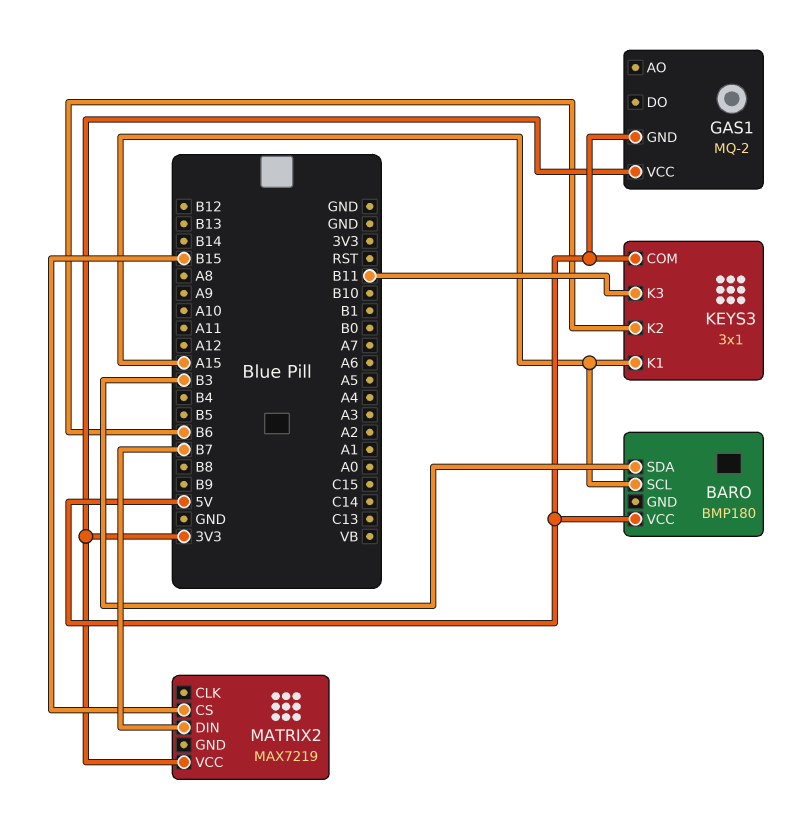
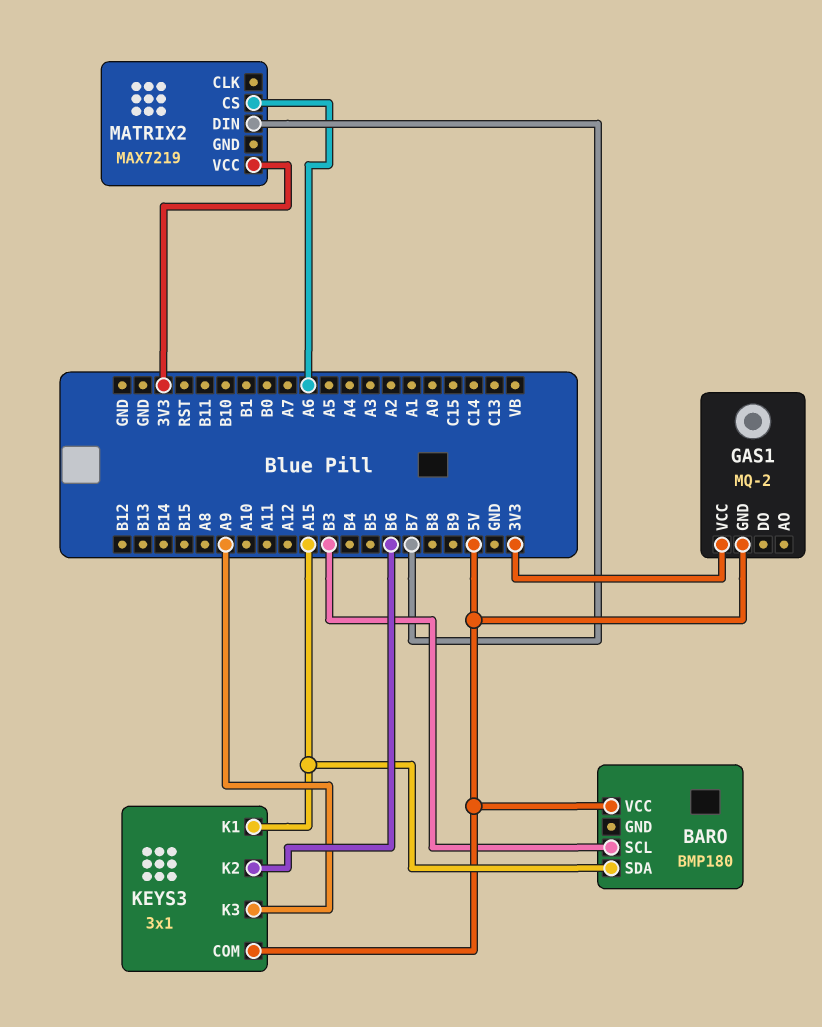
BARO pin SCL: A15 -> B3
BARO pin SDA: B3 -> A15
KEYS3 pin K3: B11 -> A9
MATRIX2 pin CS: B15 -> A6

